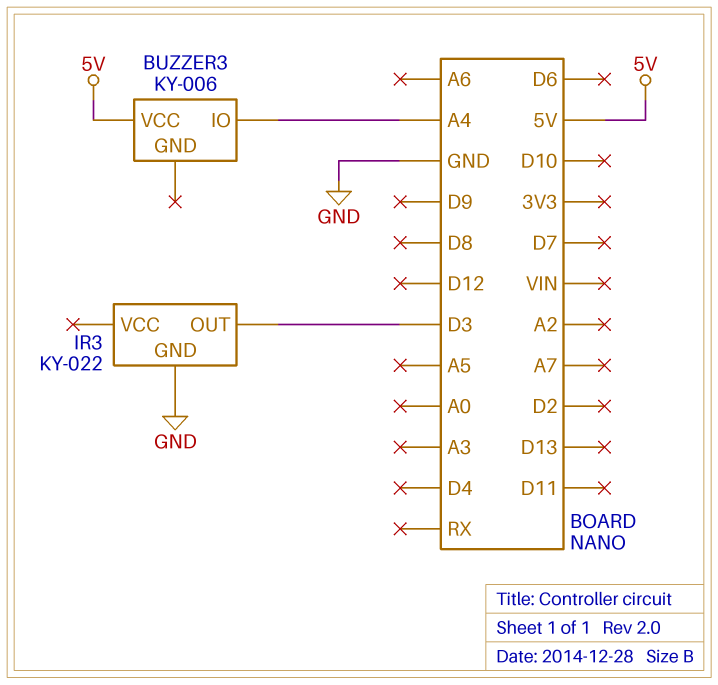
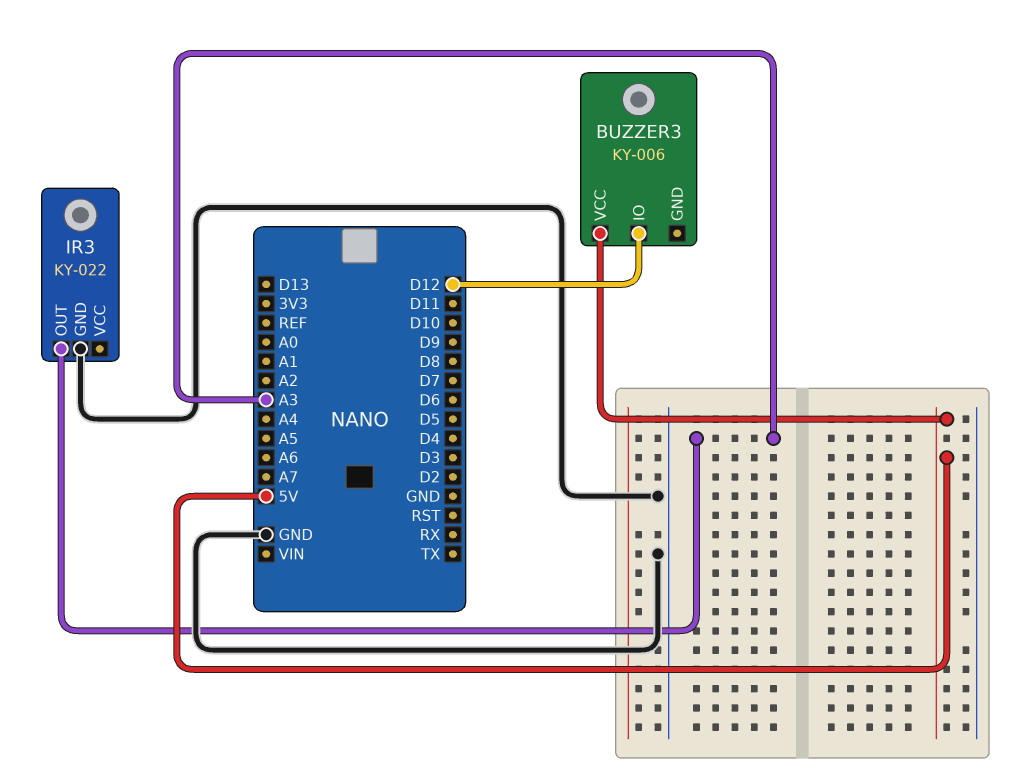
BUZZER3 pin IO: A4 -> D12
IR3 pin OUT: D3 -> A3

